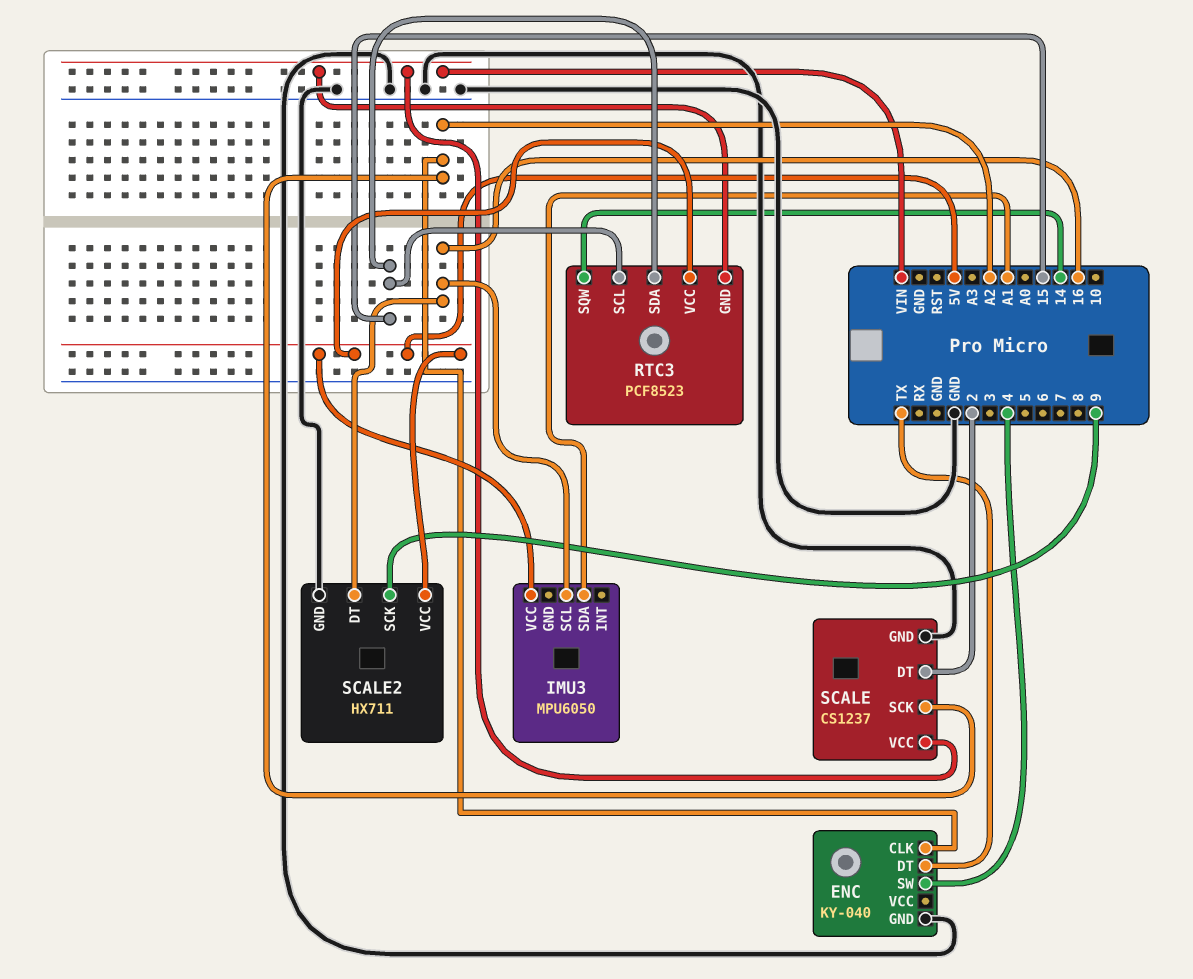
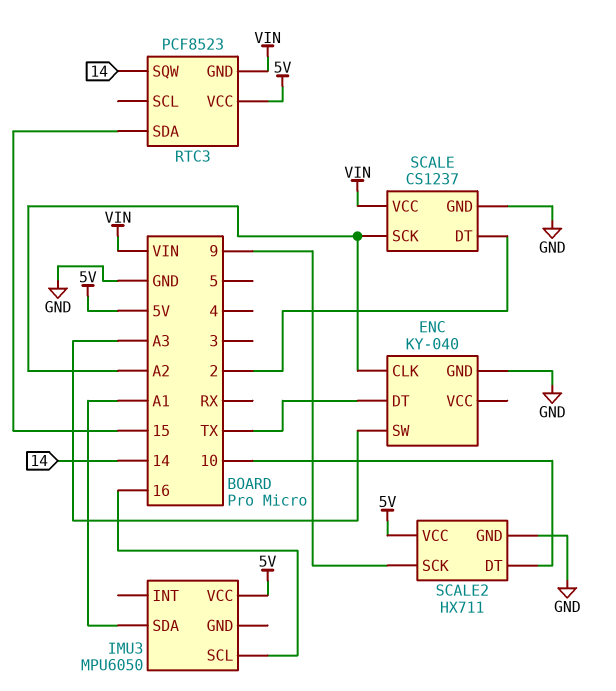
ENC pin SW: 4 -> A3
RTC3 pin SCL: 15 -> none
SCALE2 pin DT: 16 -> 10

